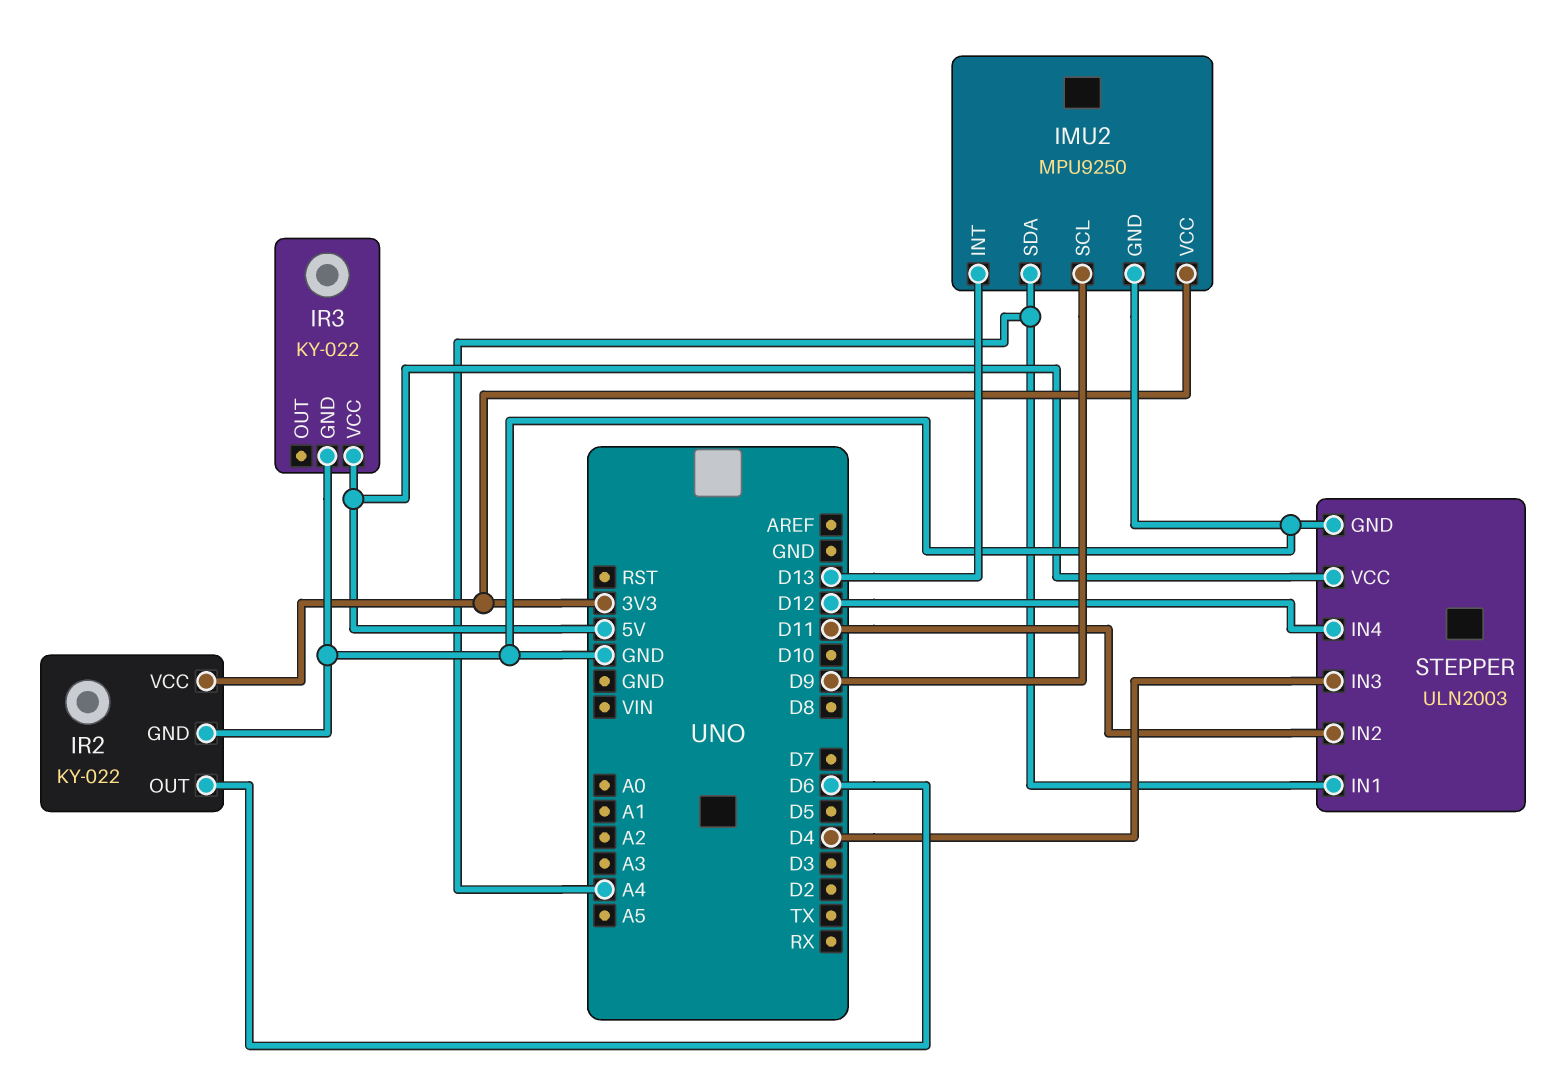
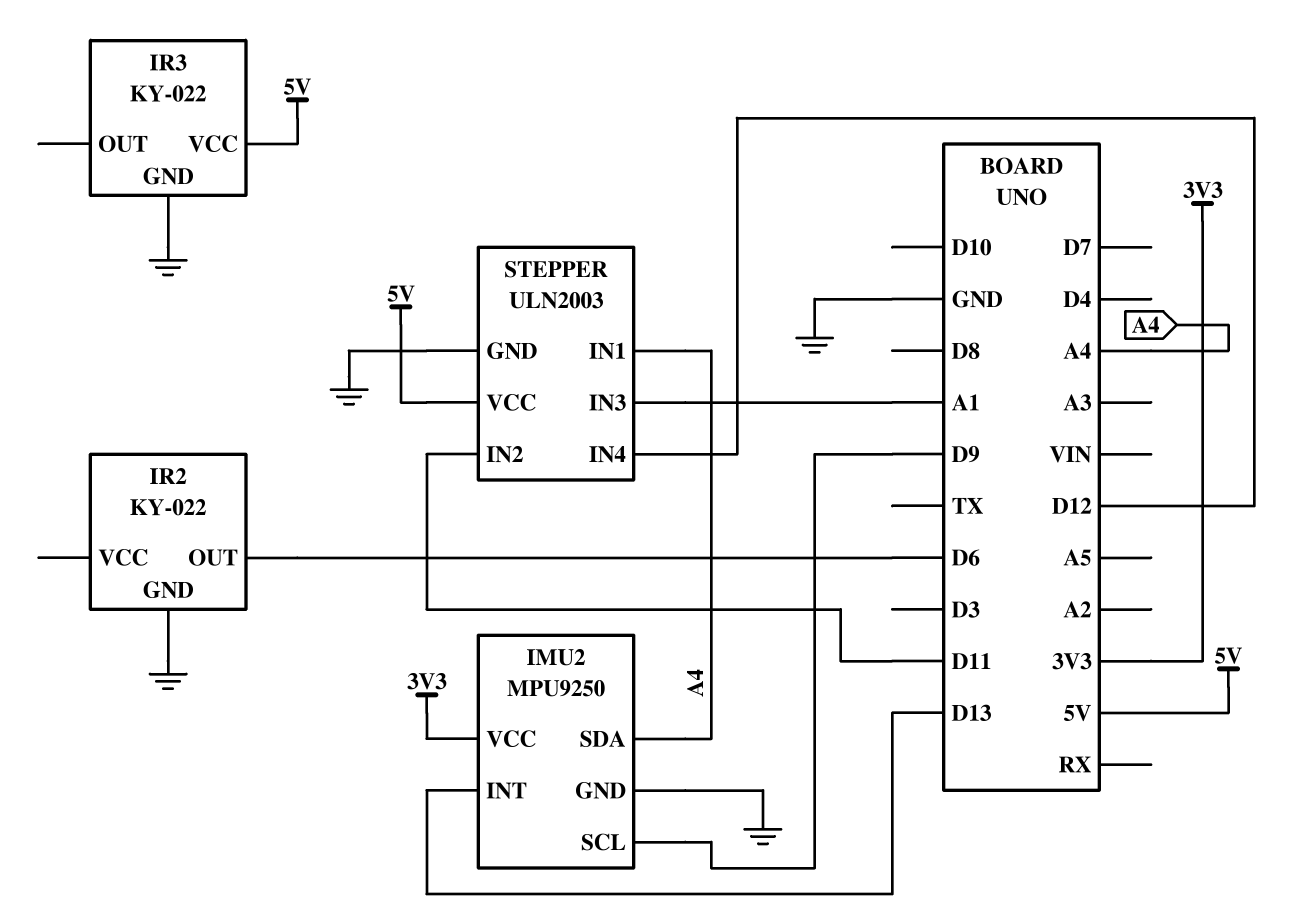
IR2 pin VCC: 3V3 -> none
STEPPER pin IN3: D4 -> A1

